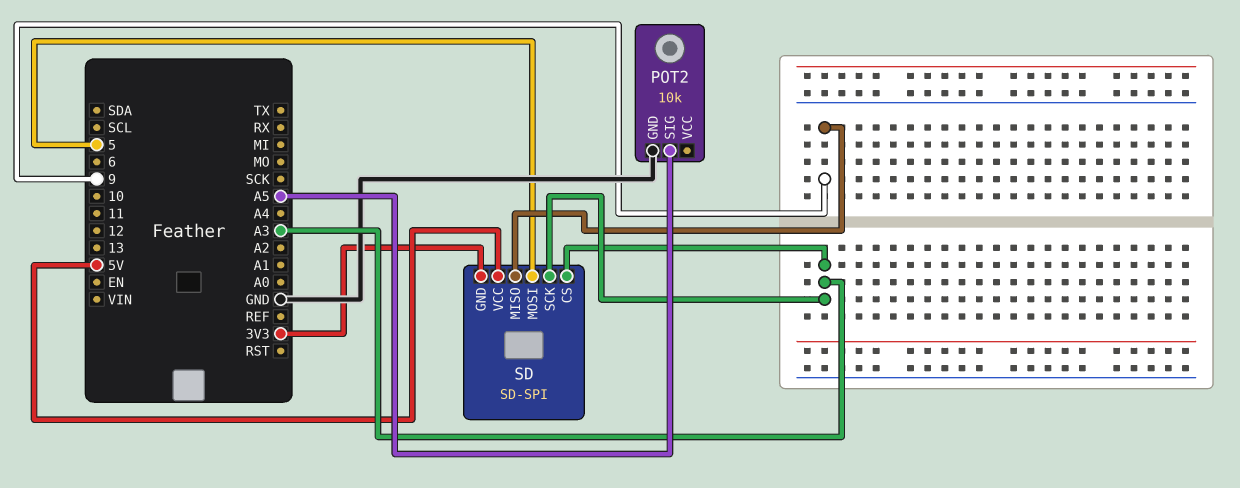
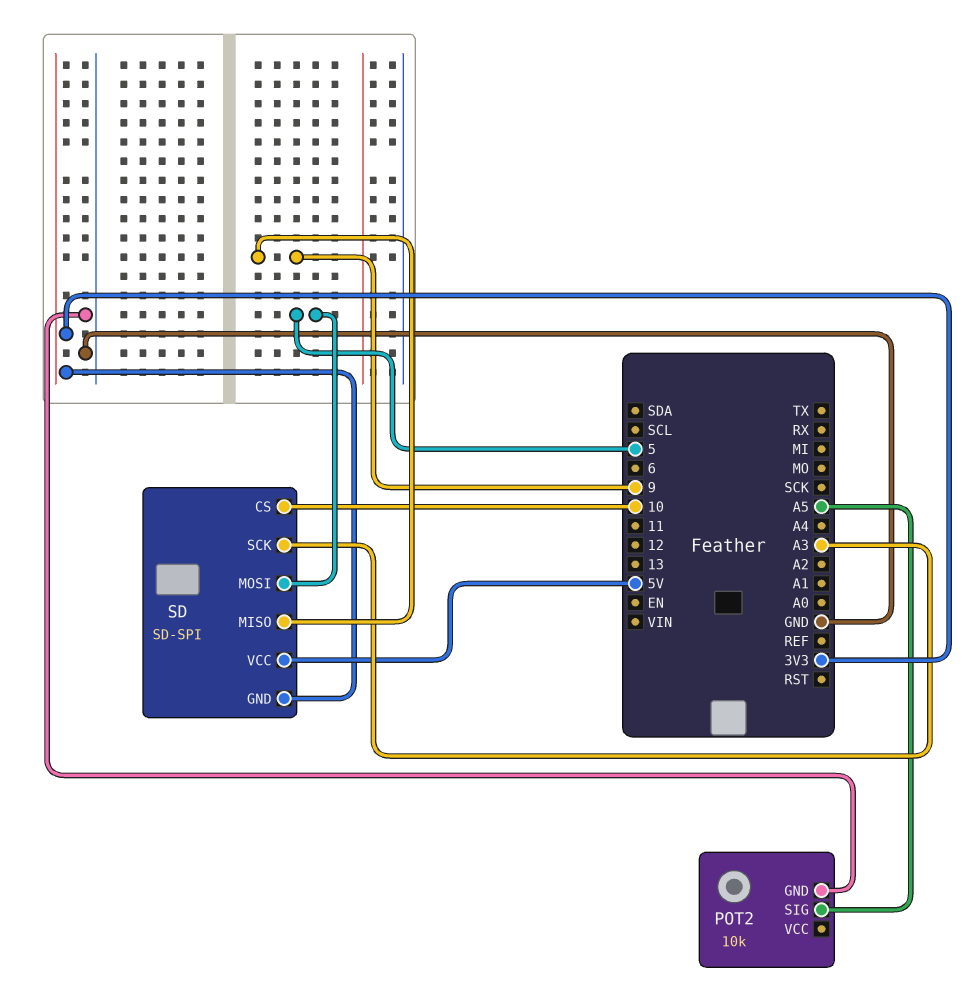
SD pin CS: A3 -> 10

